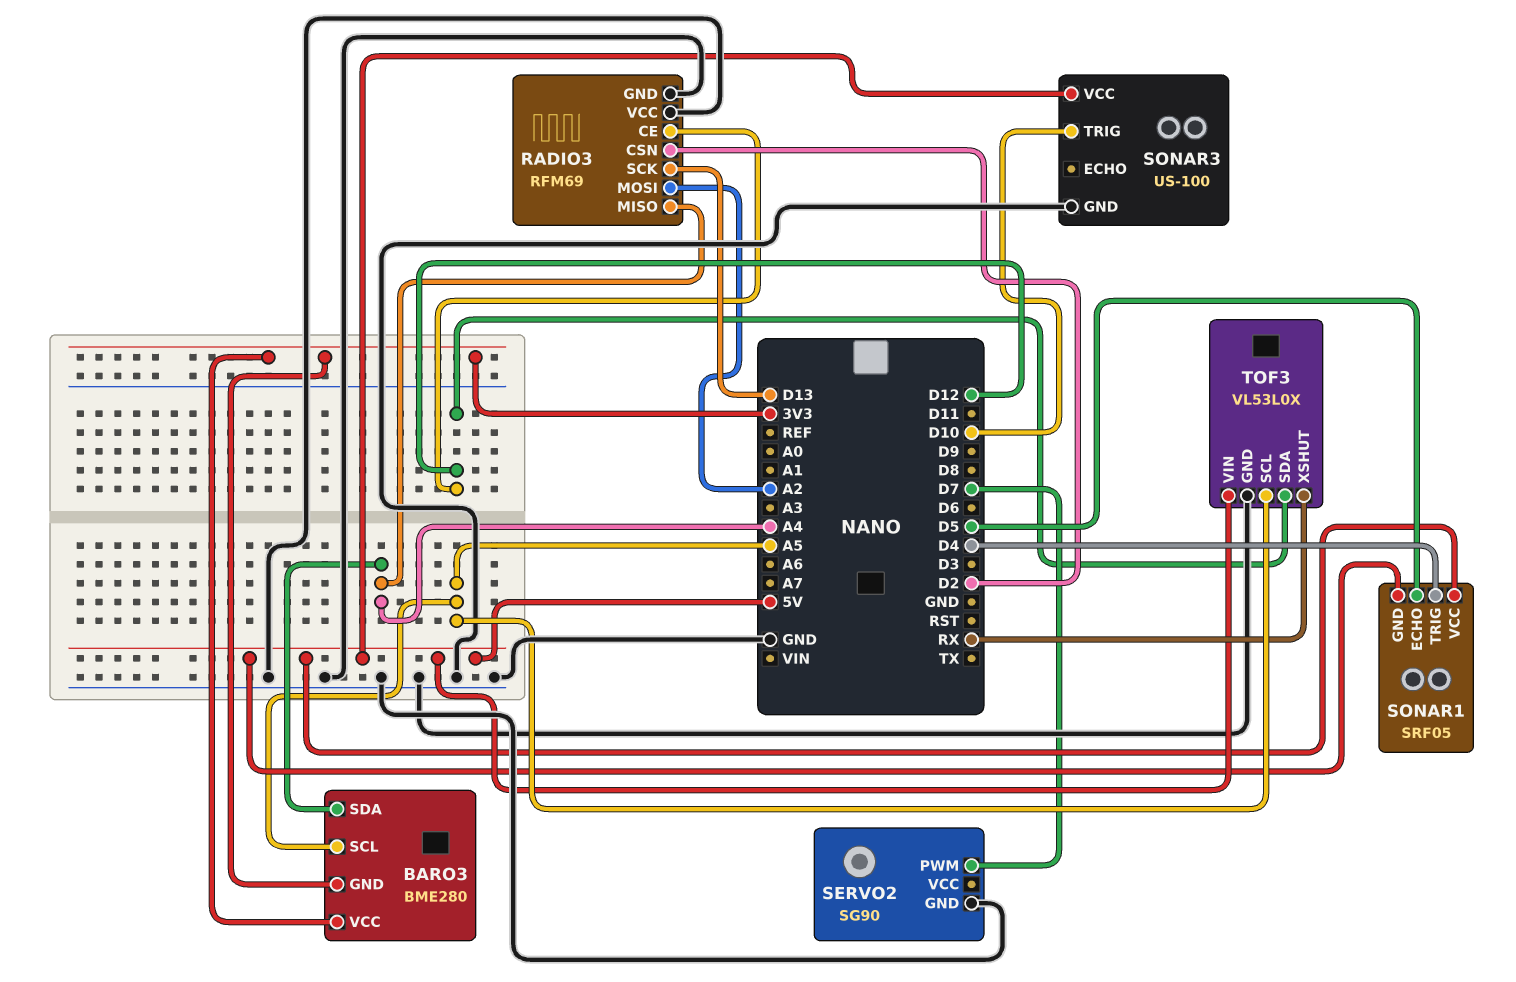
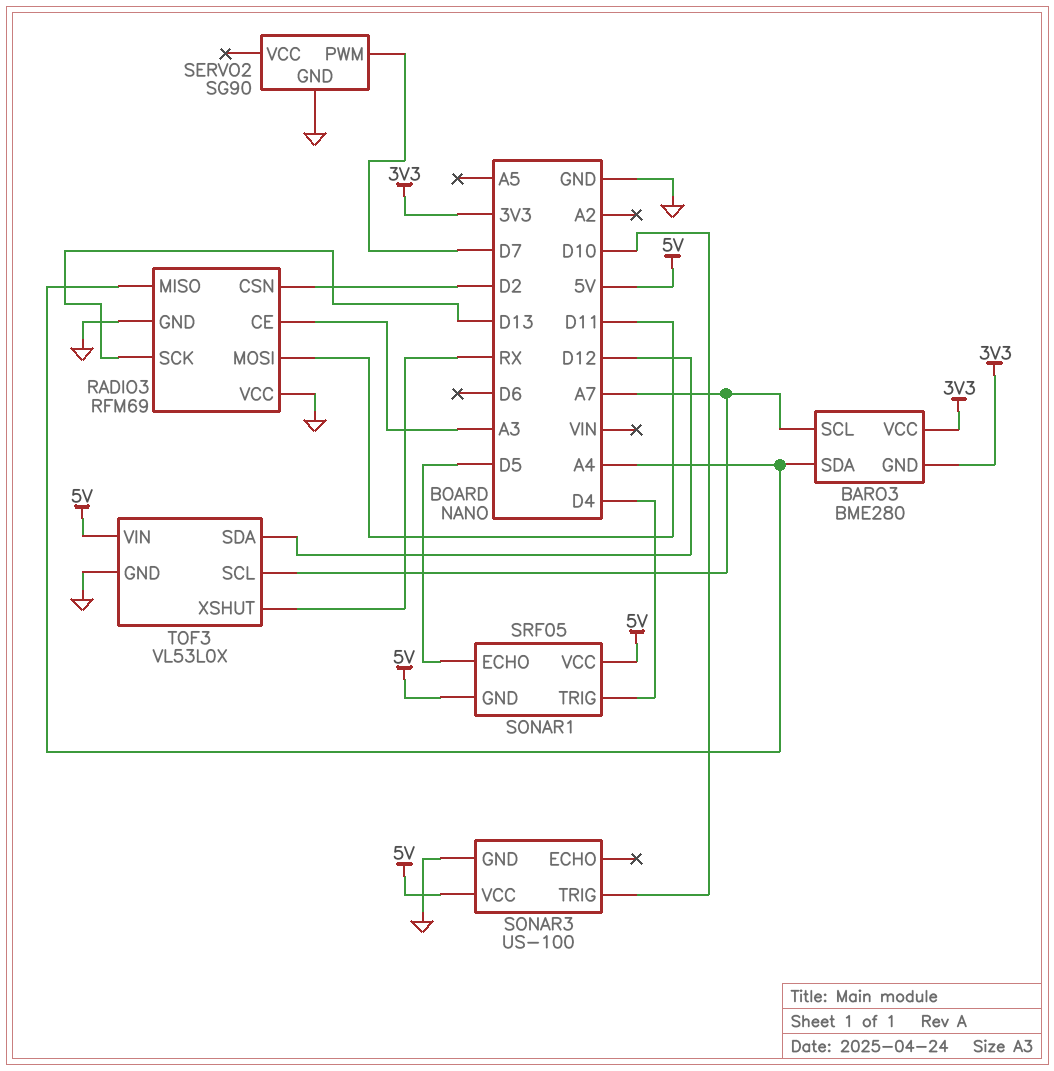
BARO3 pin SCL: A5 -> A7
RADIO3 pin CE: D12 -> A3
RADIO3 pin MOSI: A2 -> D11
TOF3 pin SCL: A5 -> A7

